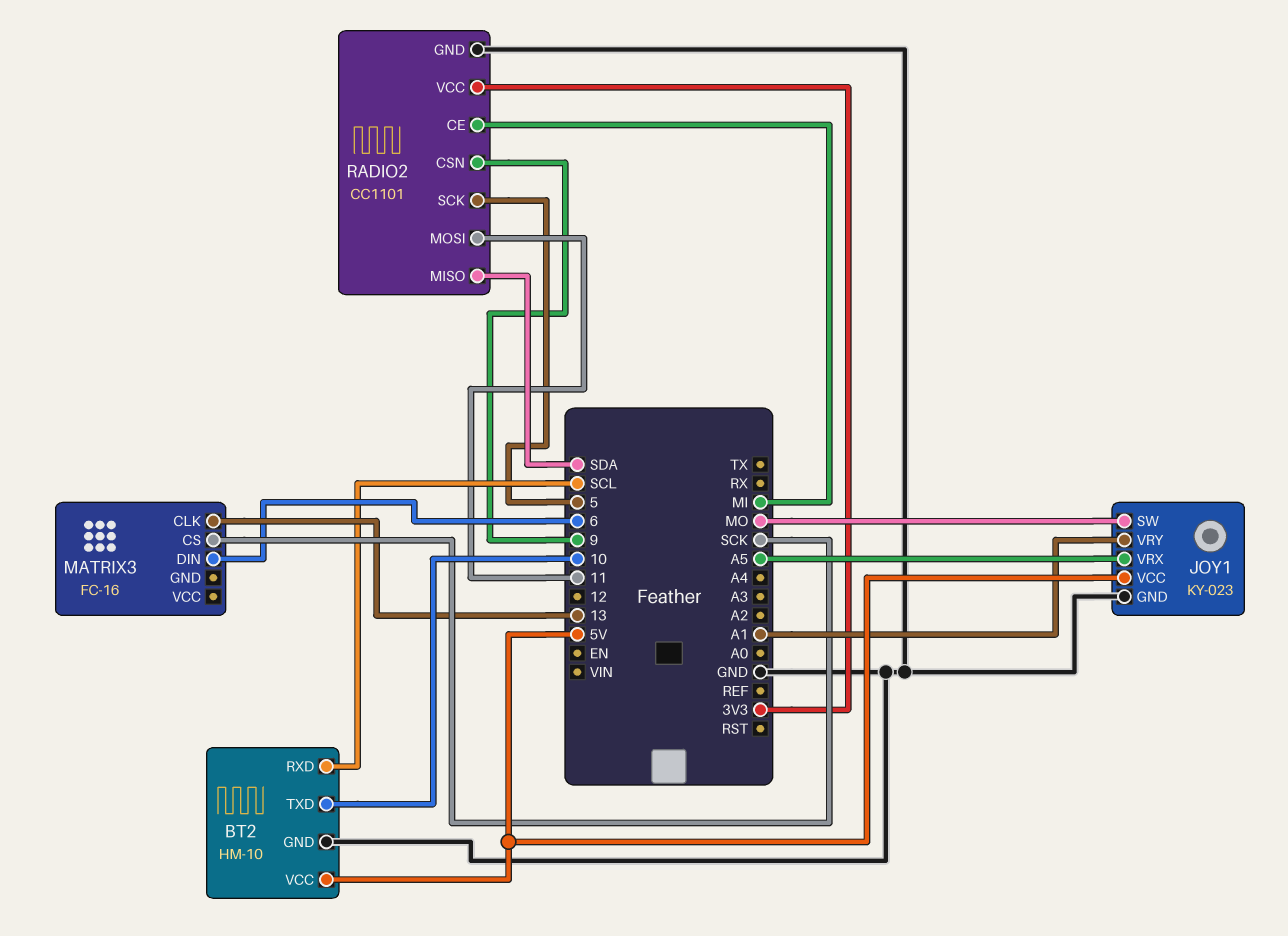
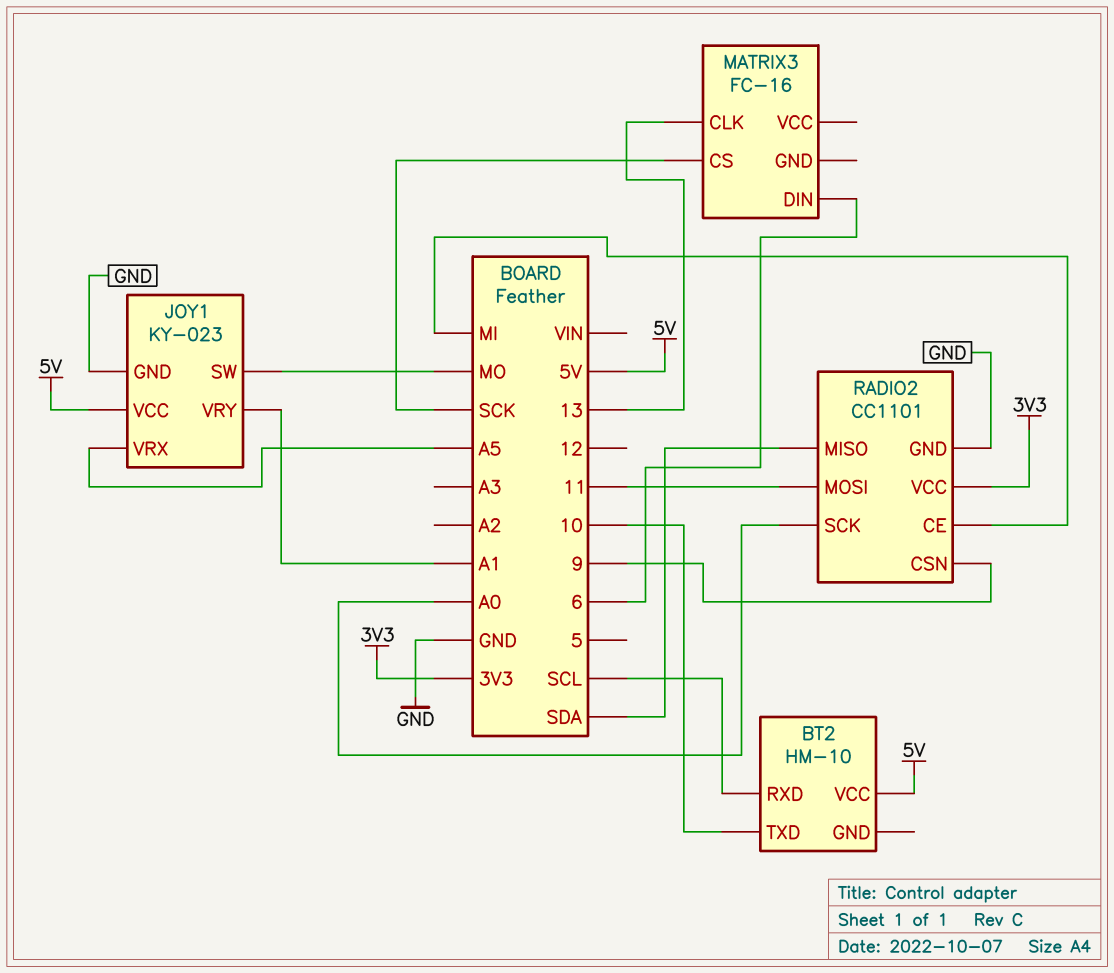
BT2 pin GND: GND -> none
RADIO2 pin SCK: 5 -> A0

